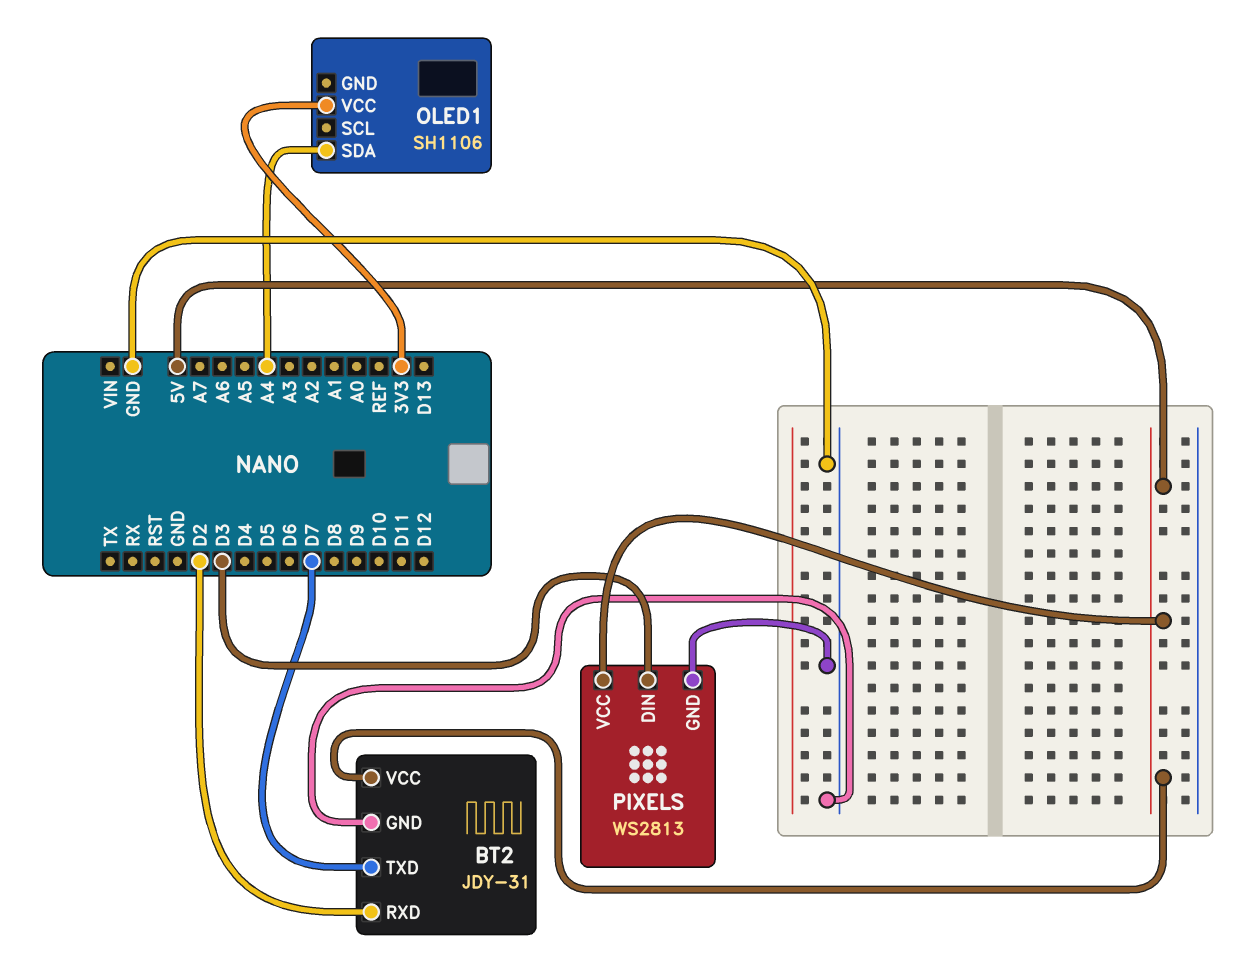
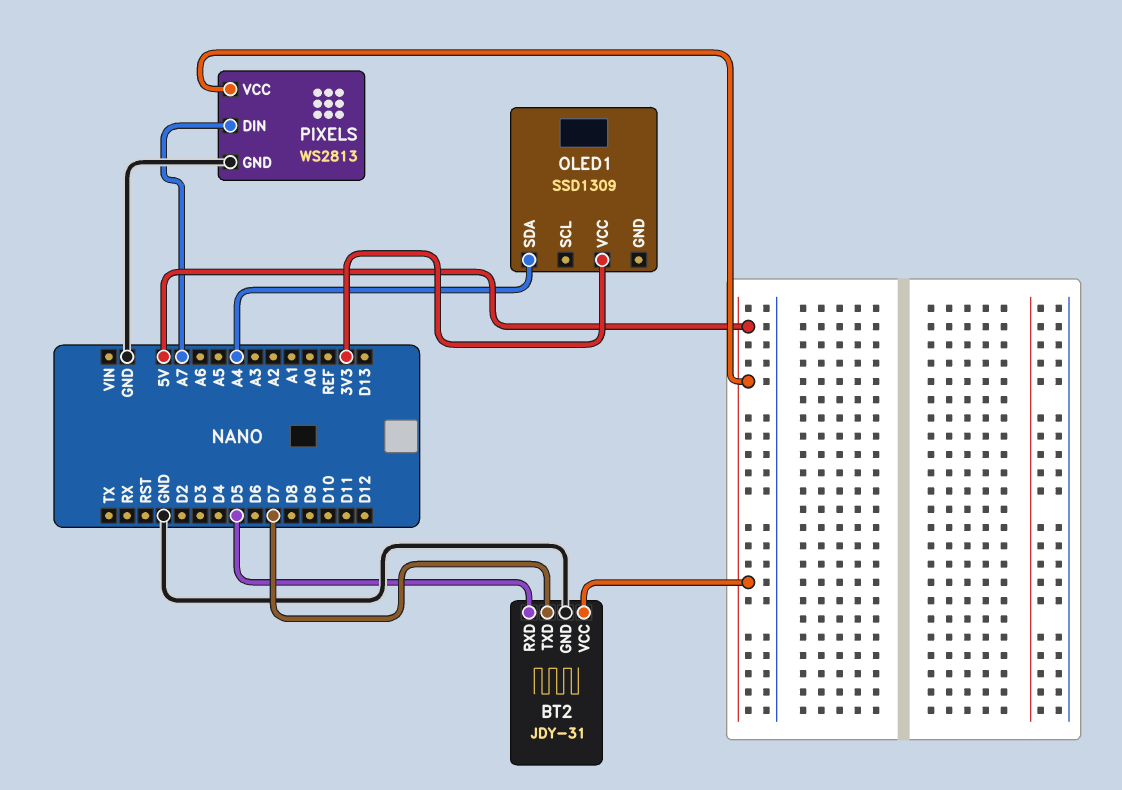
BT2 pin RXD: D2 -> D5
OLED1: SH1106 -> SSD1309
PIXELS pin DIN: D3 -> A7

